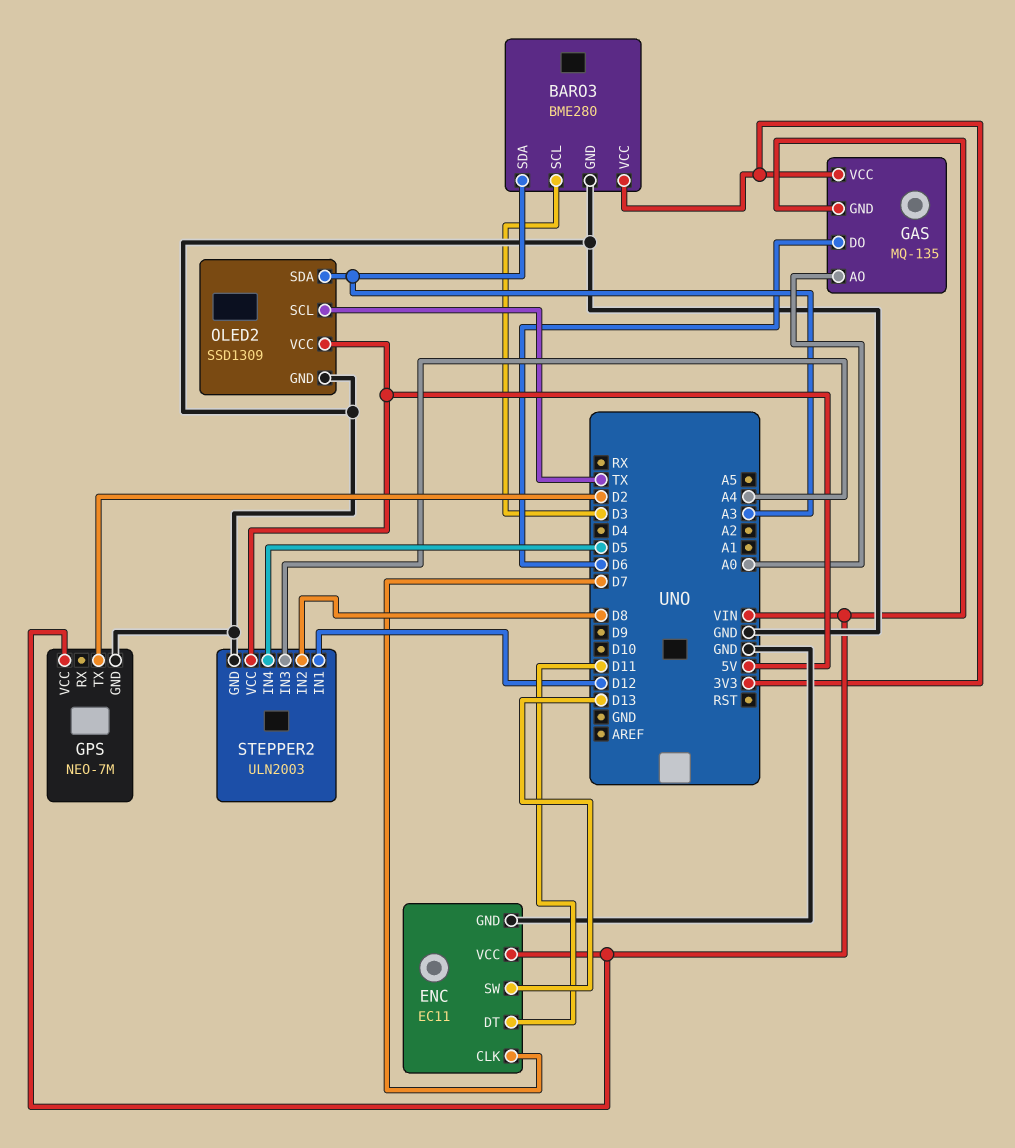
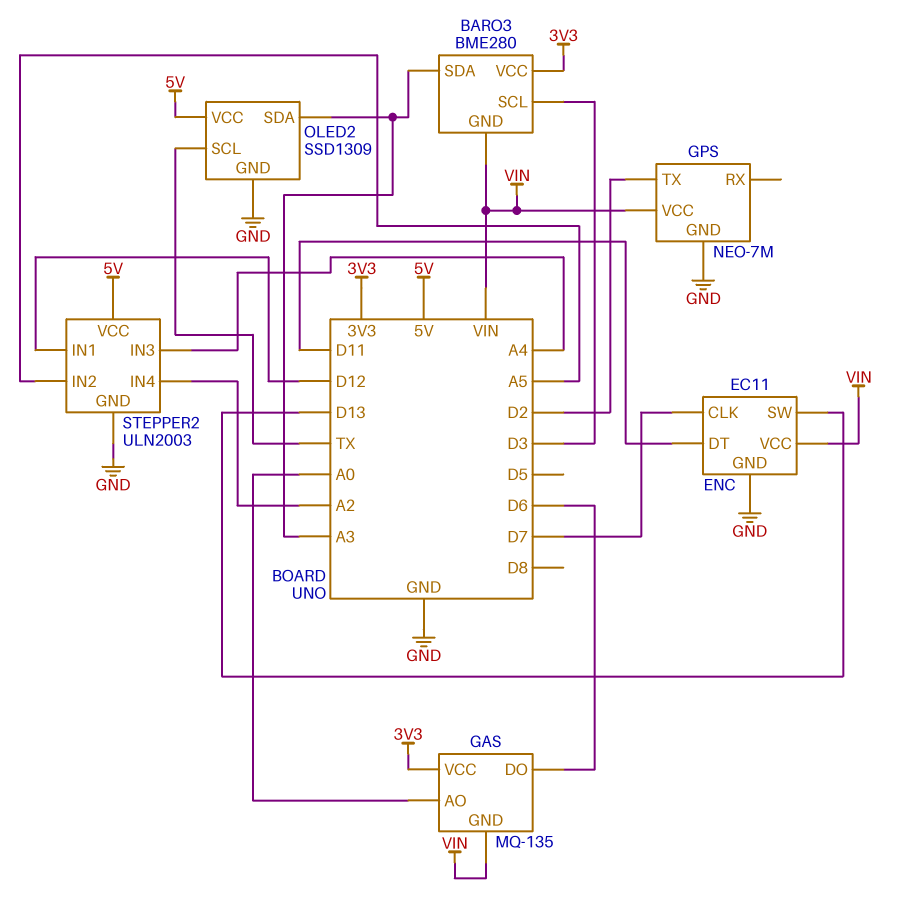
BARO3 pin GND: GND -> VIN
STEPPER2 pin IN2: D8 -> A5
STEPPER2 pin IN4: D5 -> A2

